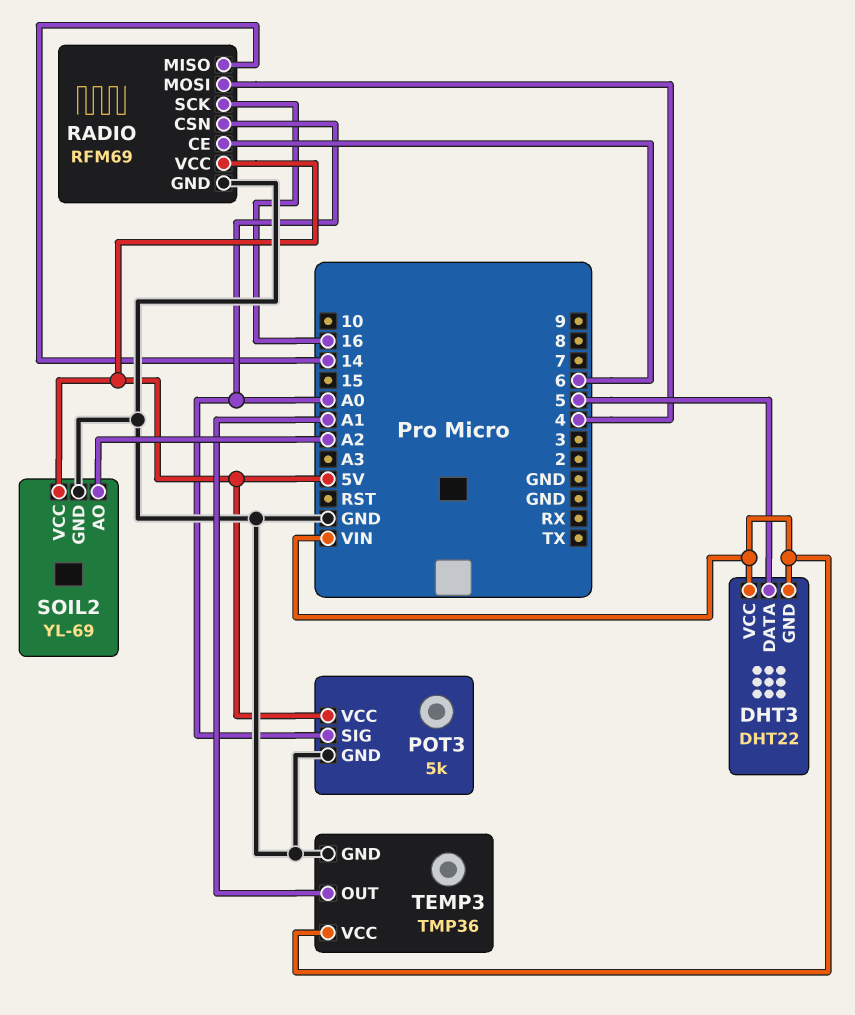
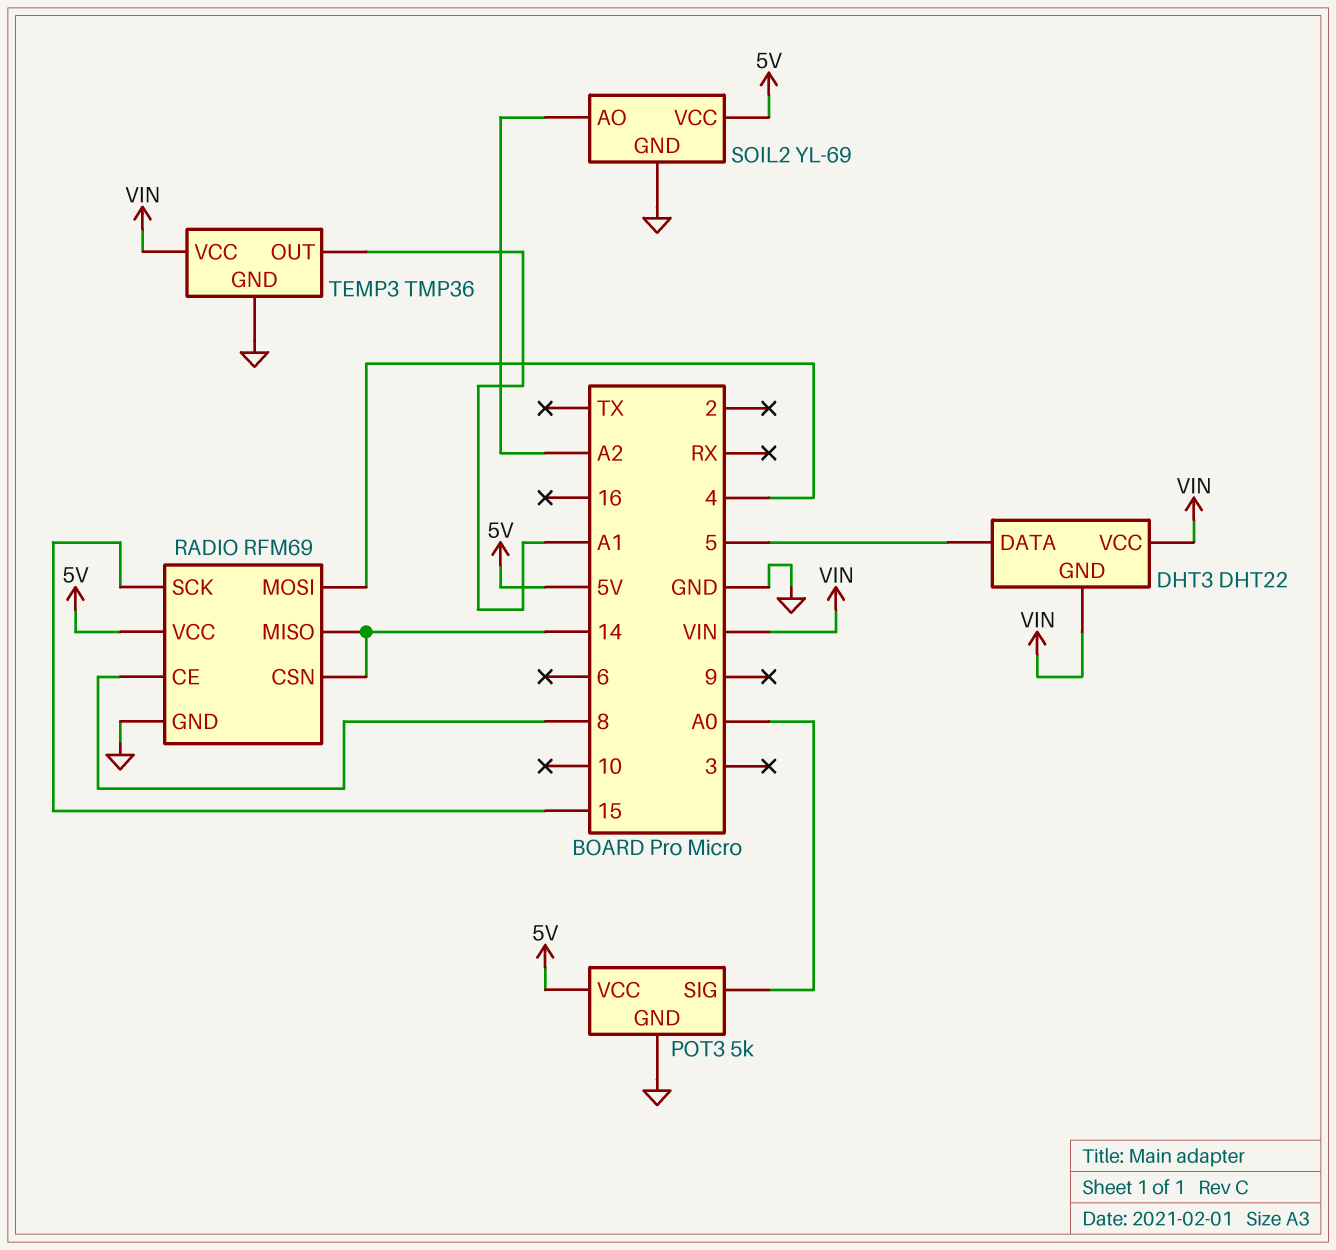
RADIO pin CE: 6 -> 8
RADIO pin CSN: A0 -> 14
RADIO pin SCK: 16 -> 15

